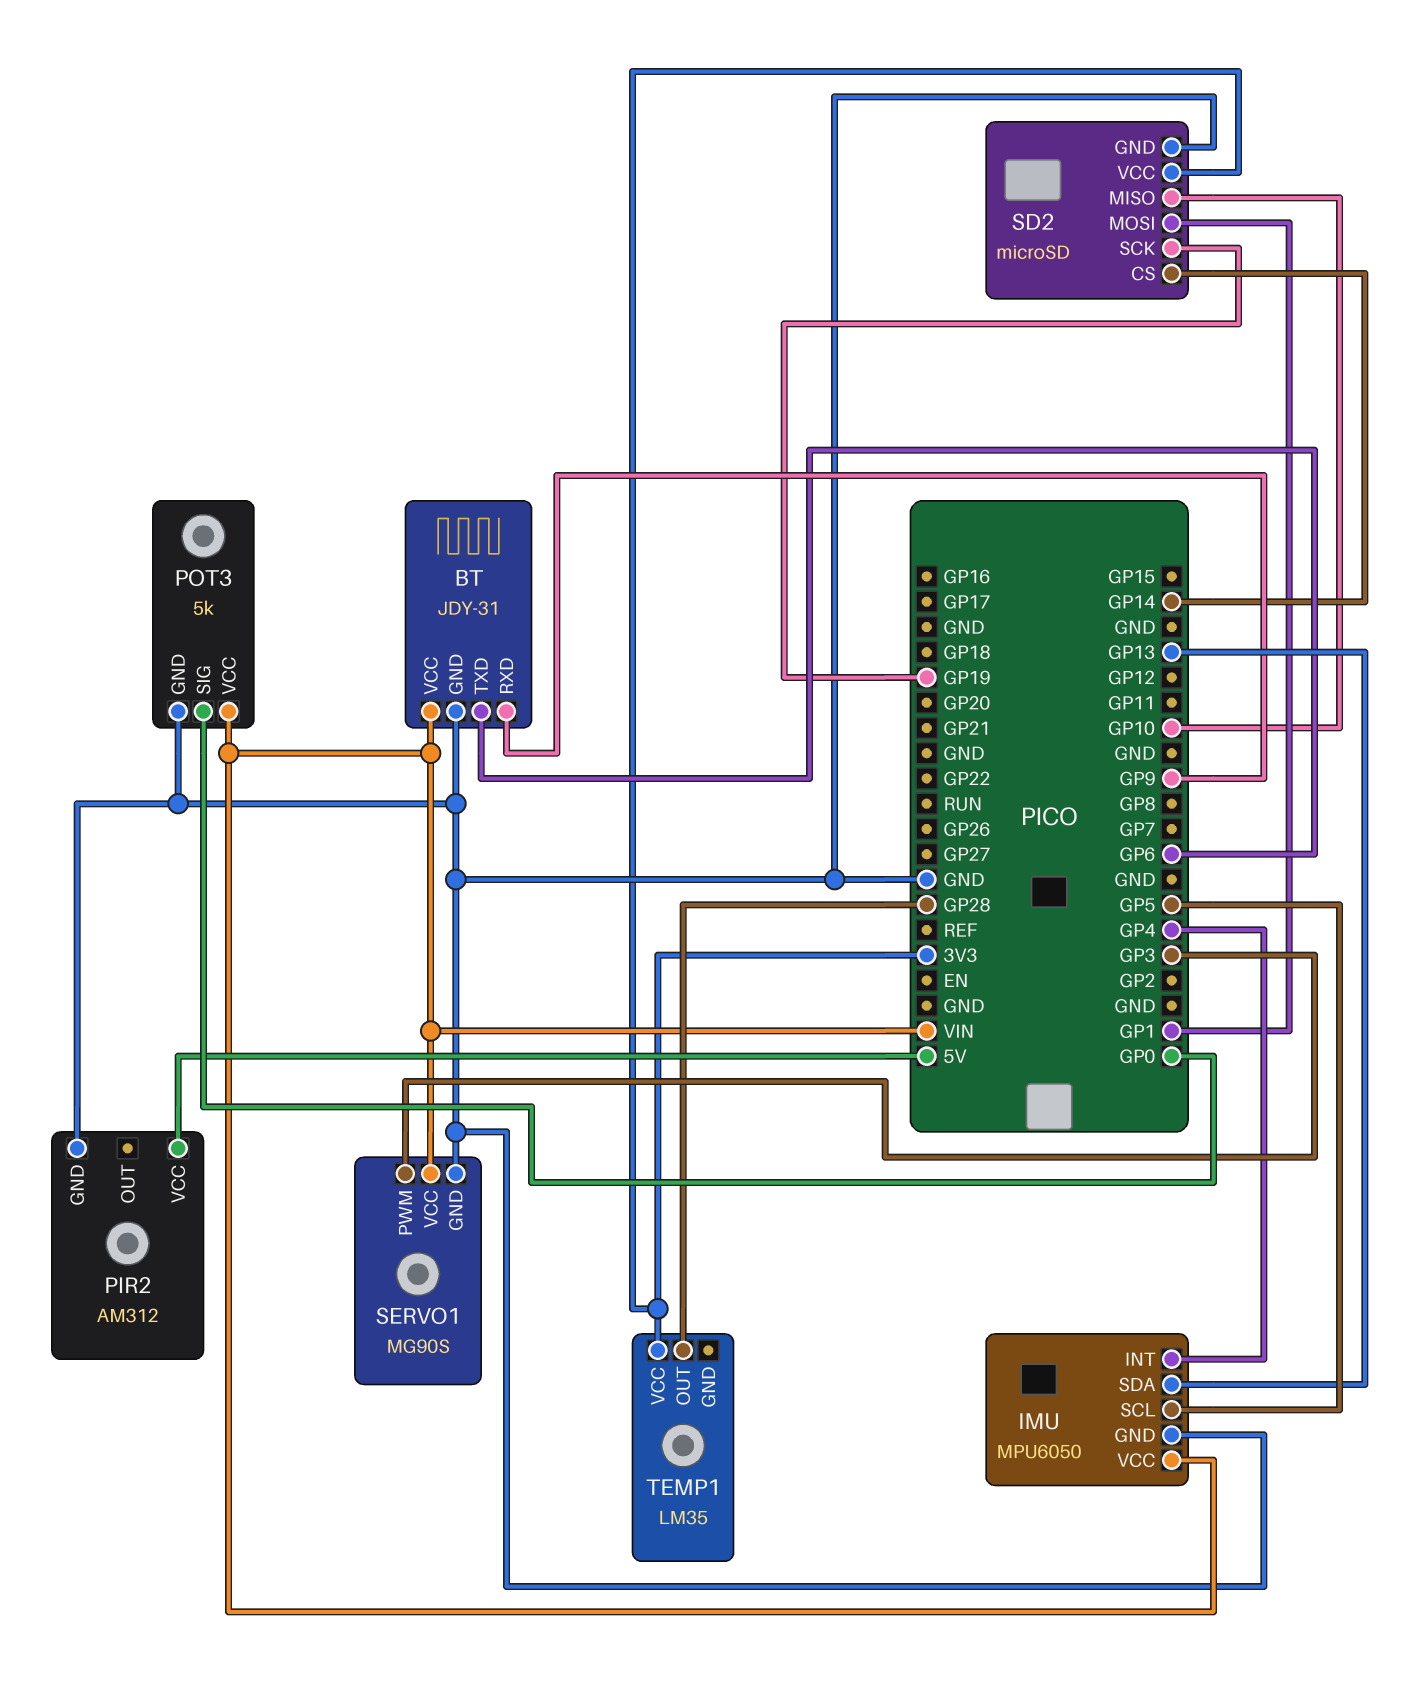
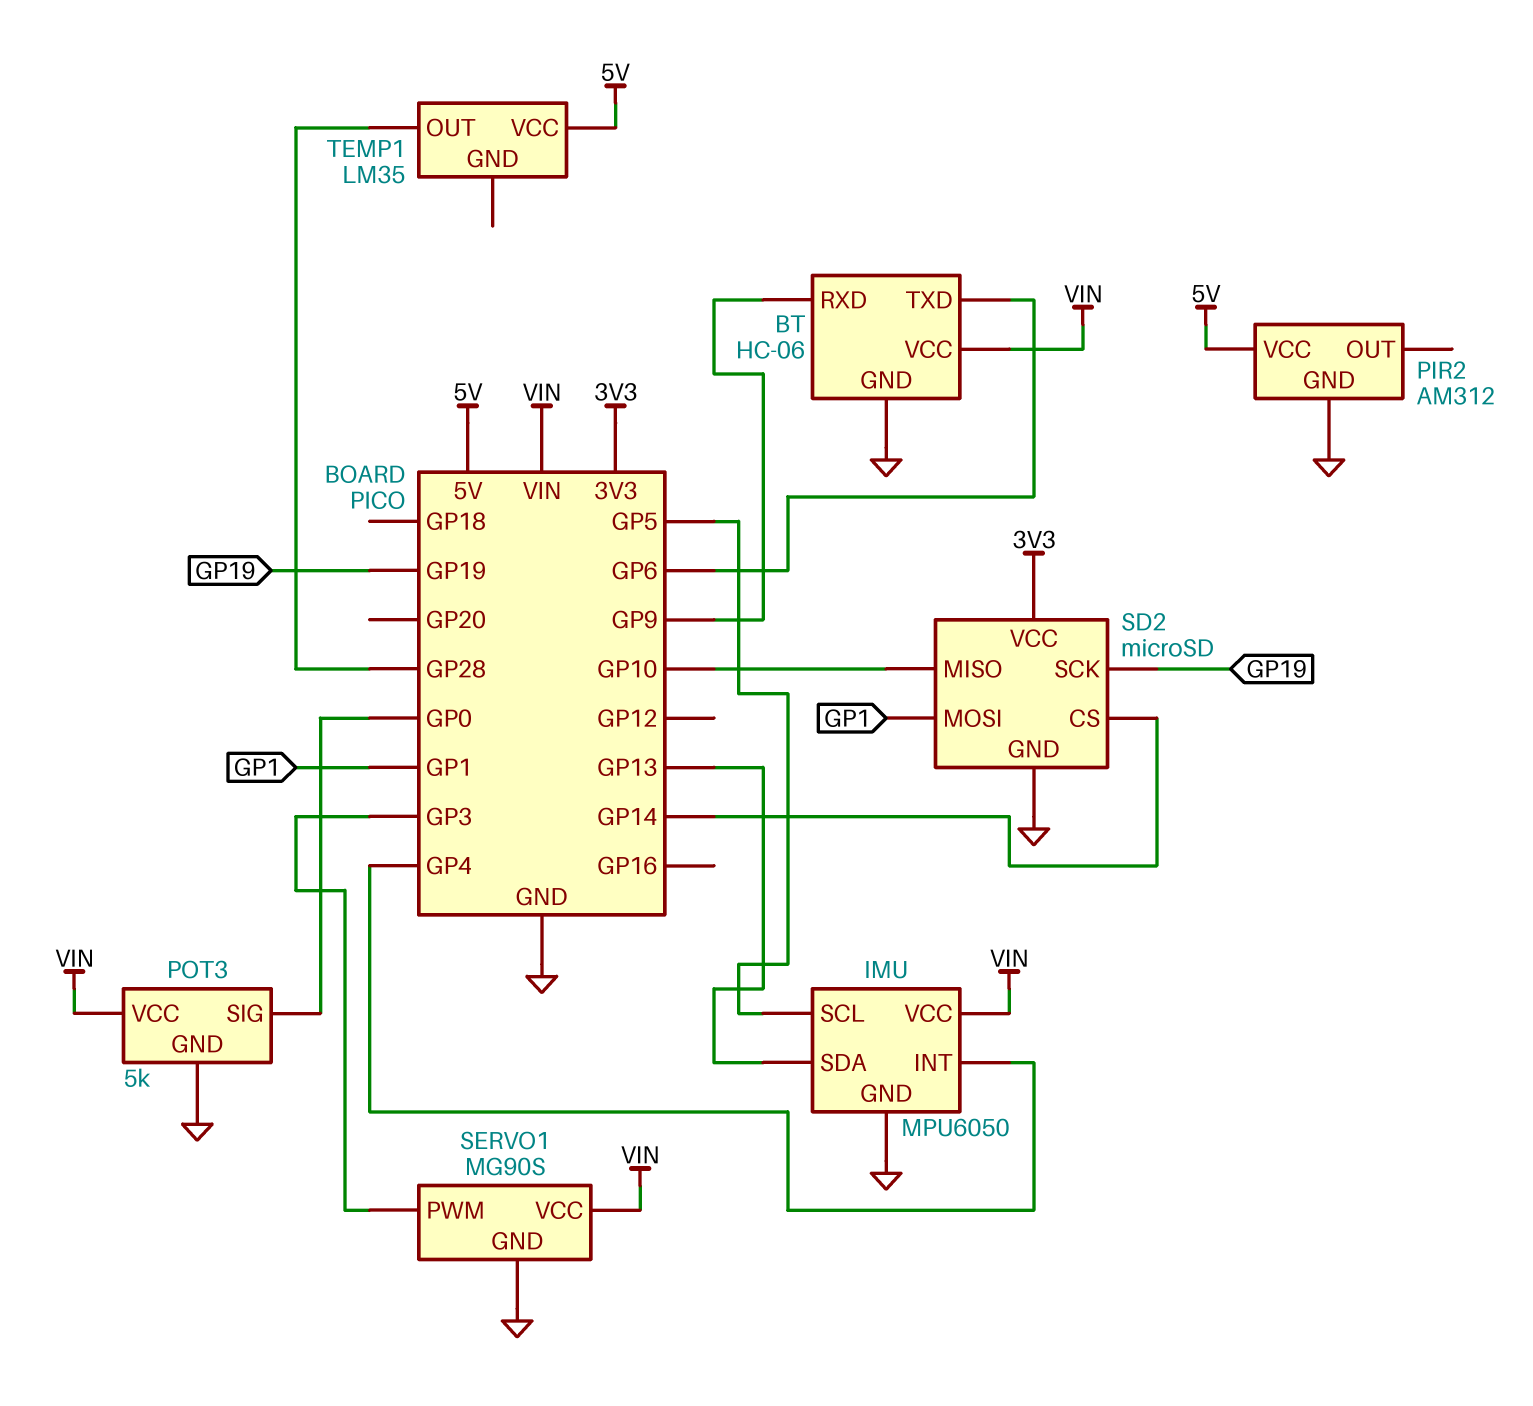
BT: JDY-31 -> HC-06
TEMP1 pin VCC: 3V3 -> 5V

